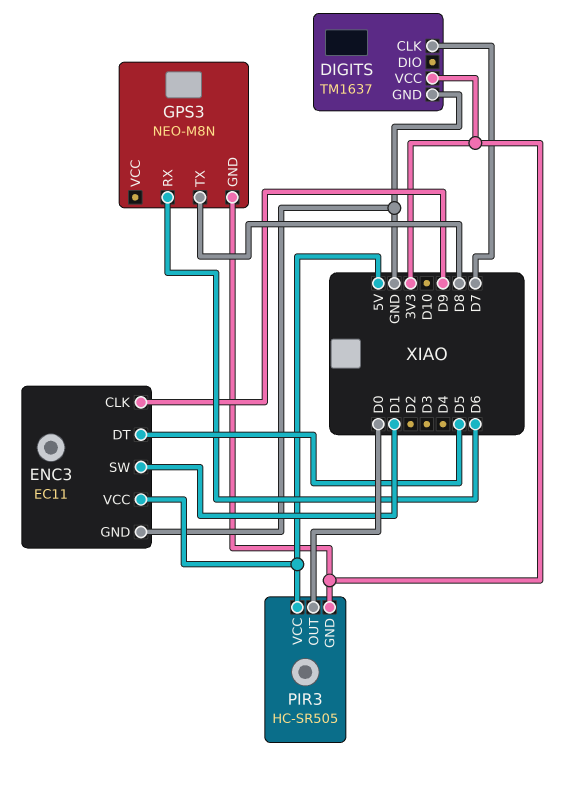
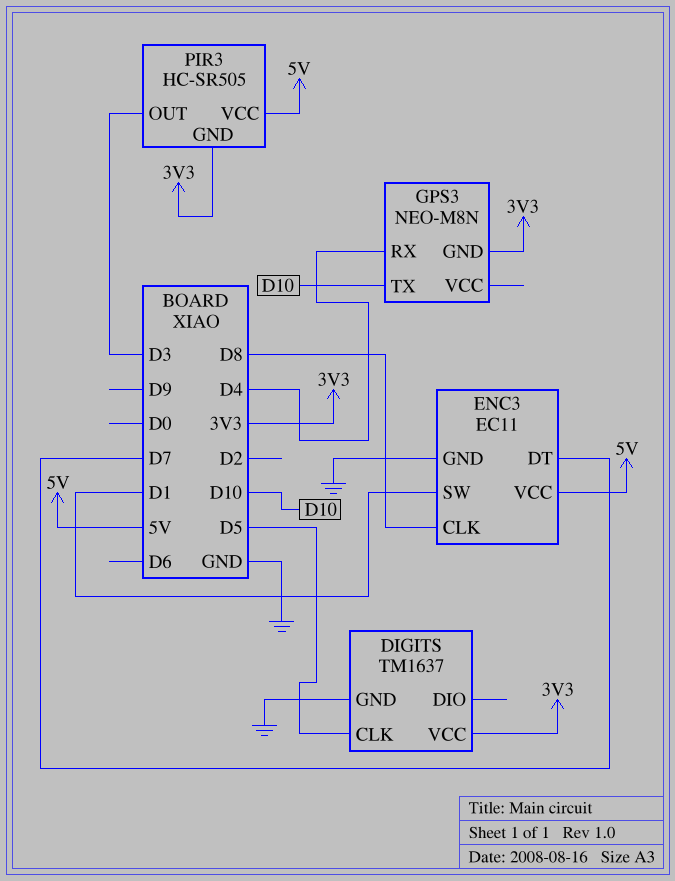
DIGITS pin CLK: D7 -> D5
ENC3 pin CLK: D9 -> D8
ENC3 pin DT: D5 -> D7
GPS3 pin RX: D6 -> D4
GPS3 pin TX: D8 -> D10
PIR3 pin OUT: D0 -> D3

